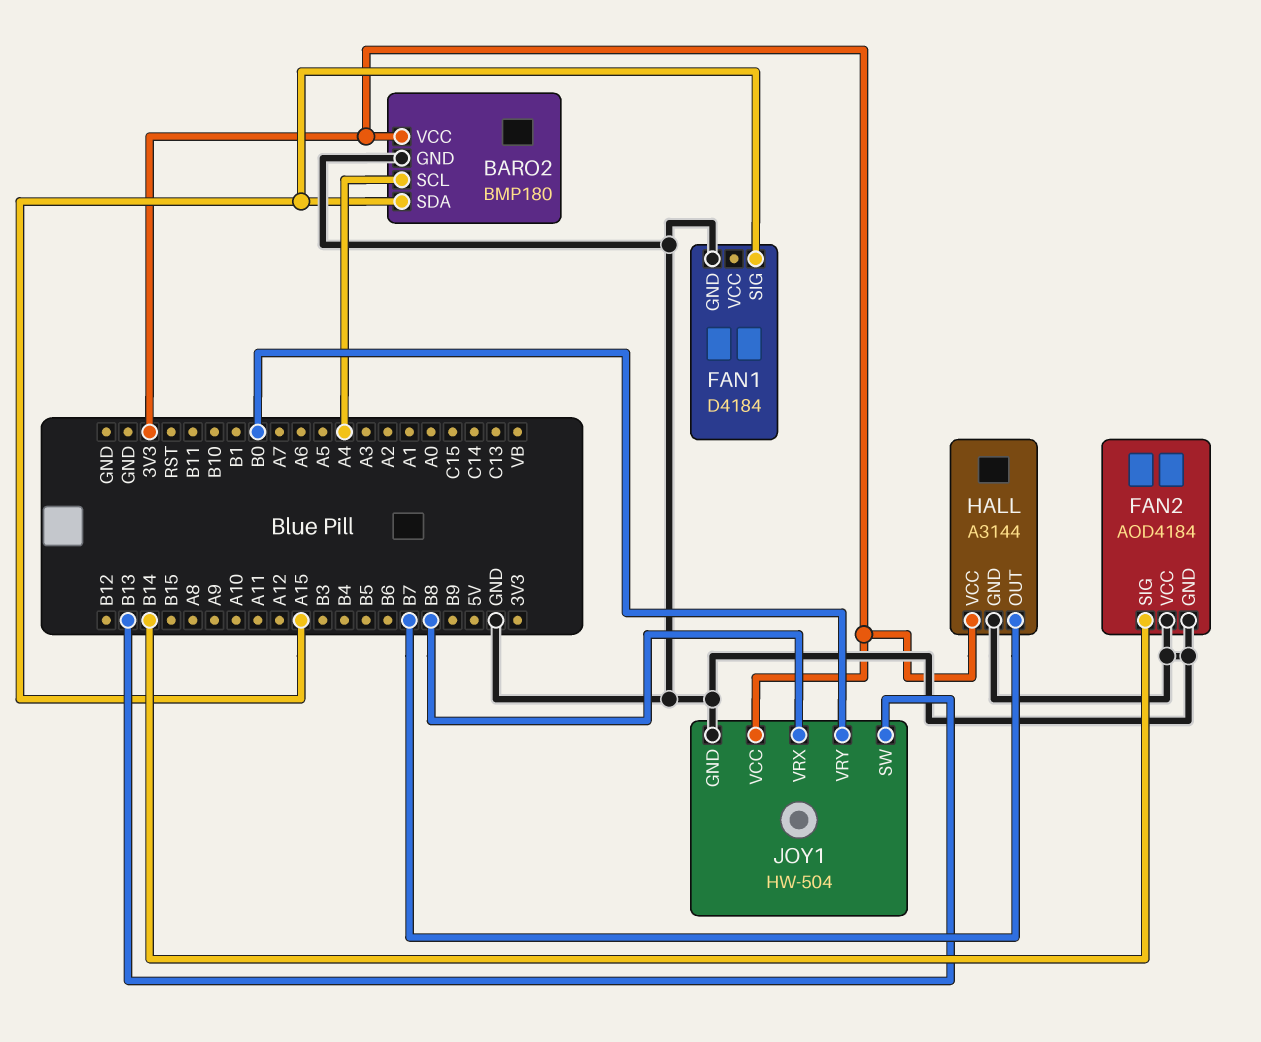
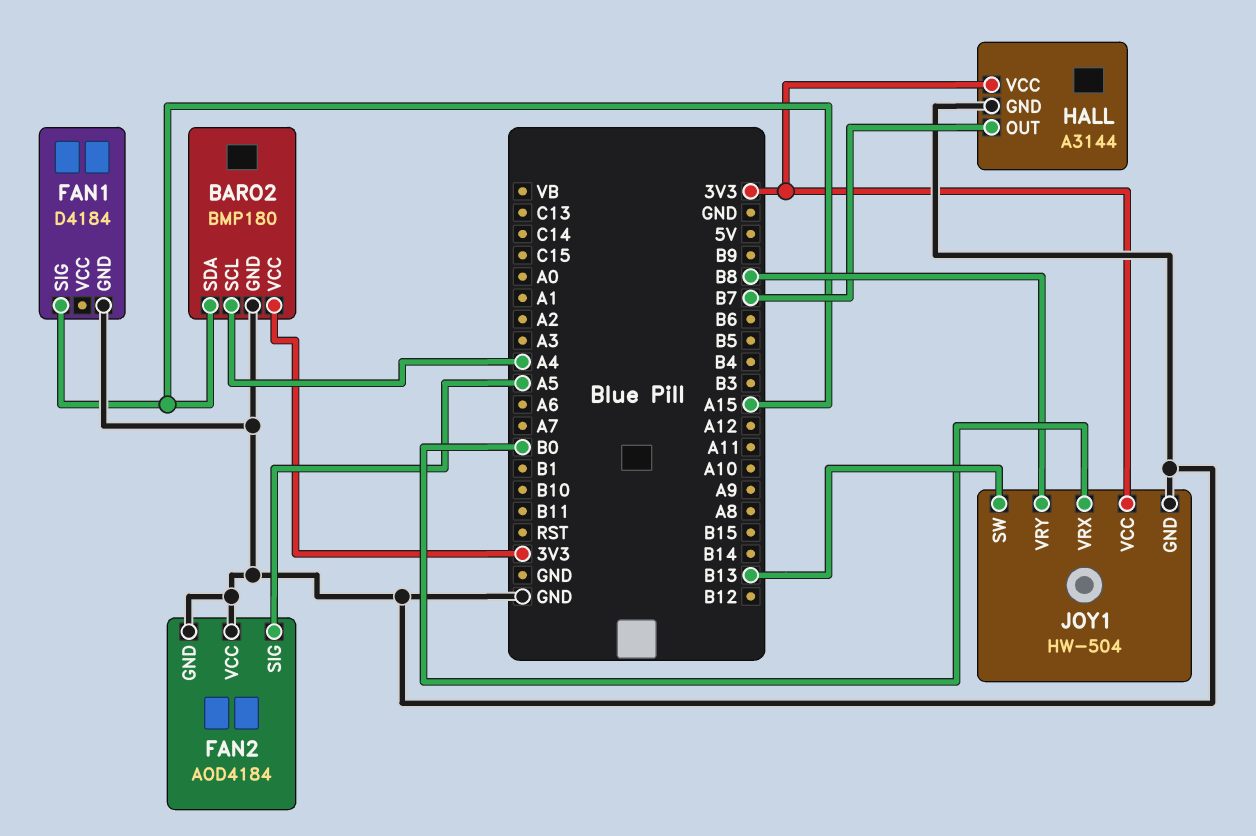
FAN2 pin SIG: B14 -> A5
JOY1 pin VRX: B8 -> B0
JOY1 pin VRY: B0 -> B8

